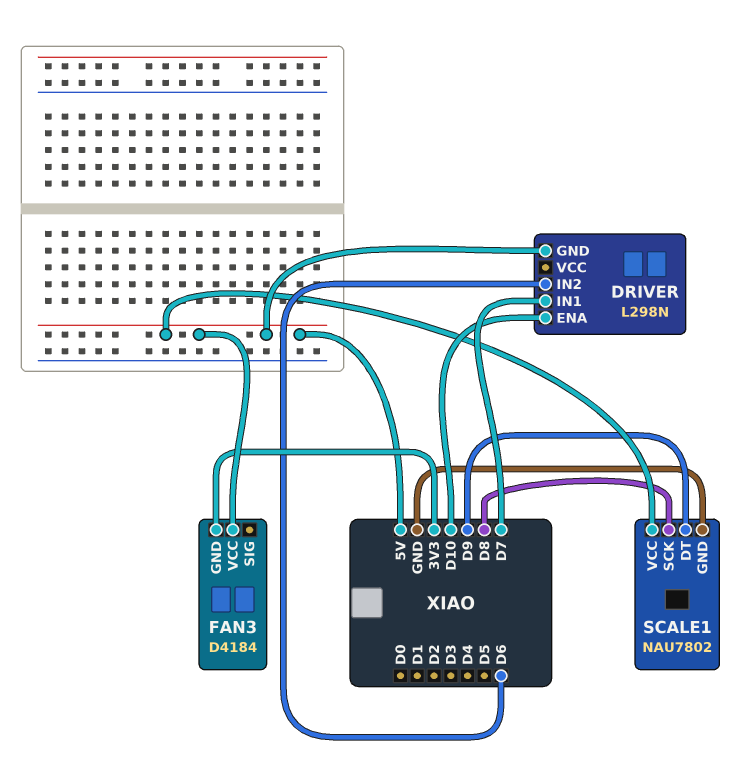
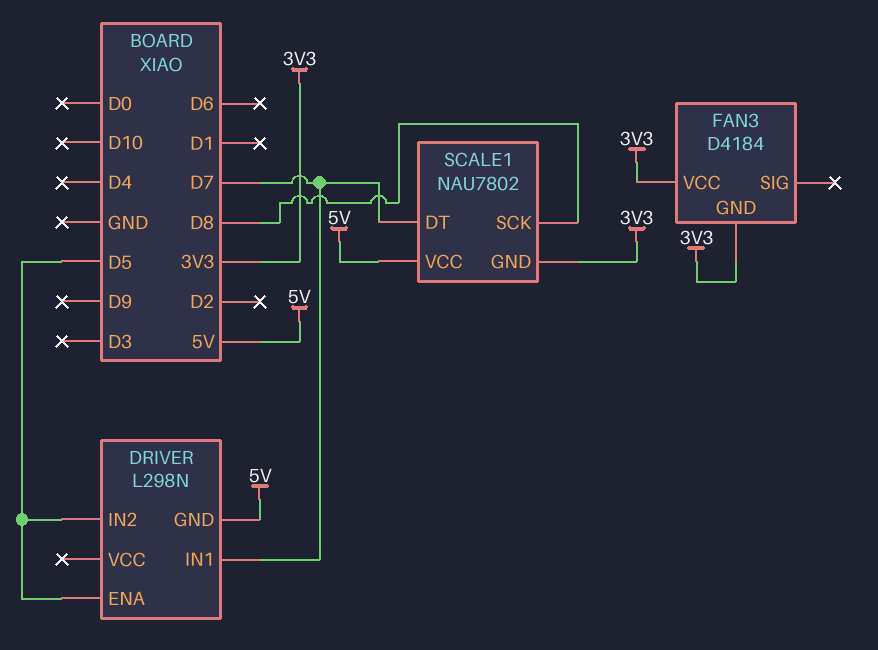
DRIVER pin ENA: D10 -> D5
DRIVER pin IN2: D6 -> D5
FAN3 pin VCC: 5V -> 3V3
SCALE1 pin DT: D9 -> D7
SCALE1 pin GND: GND -> 3V3

